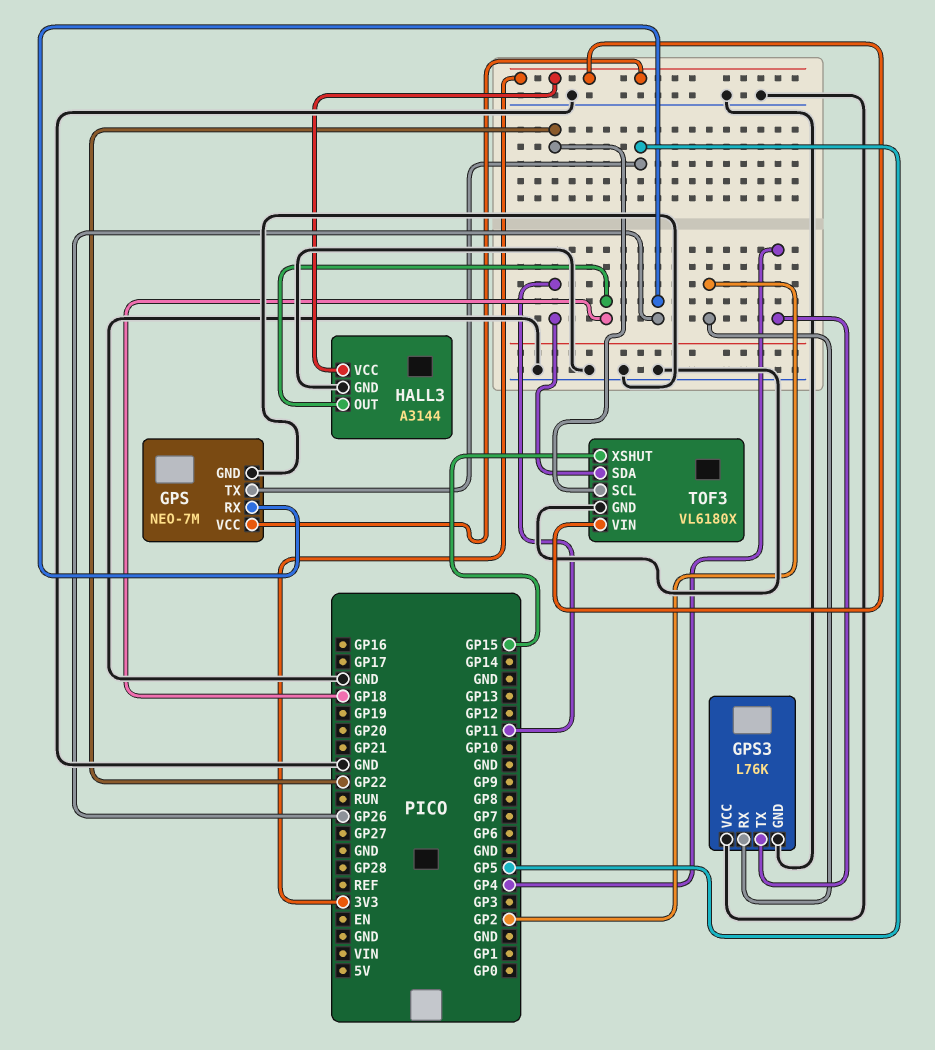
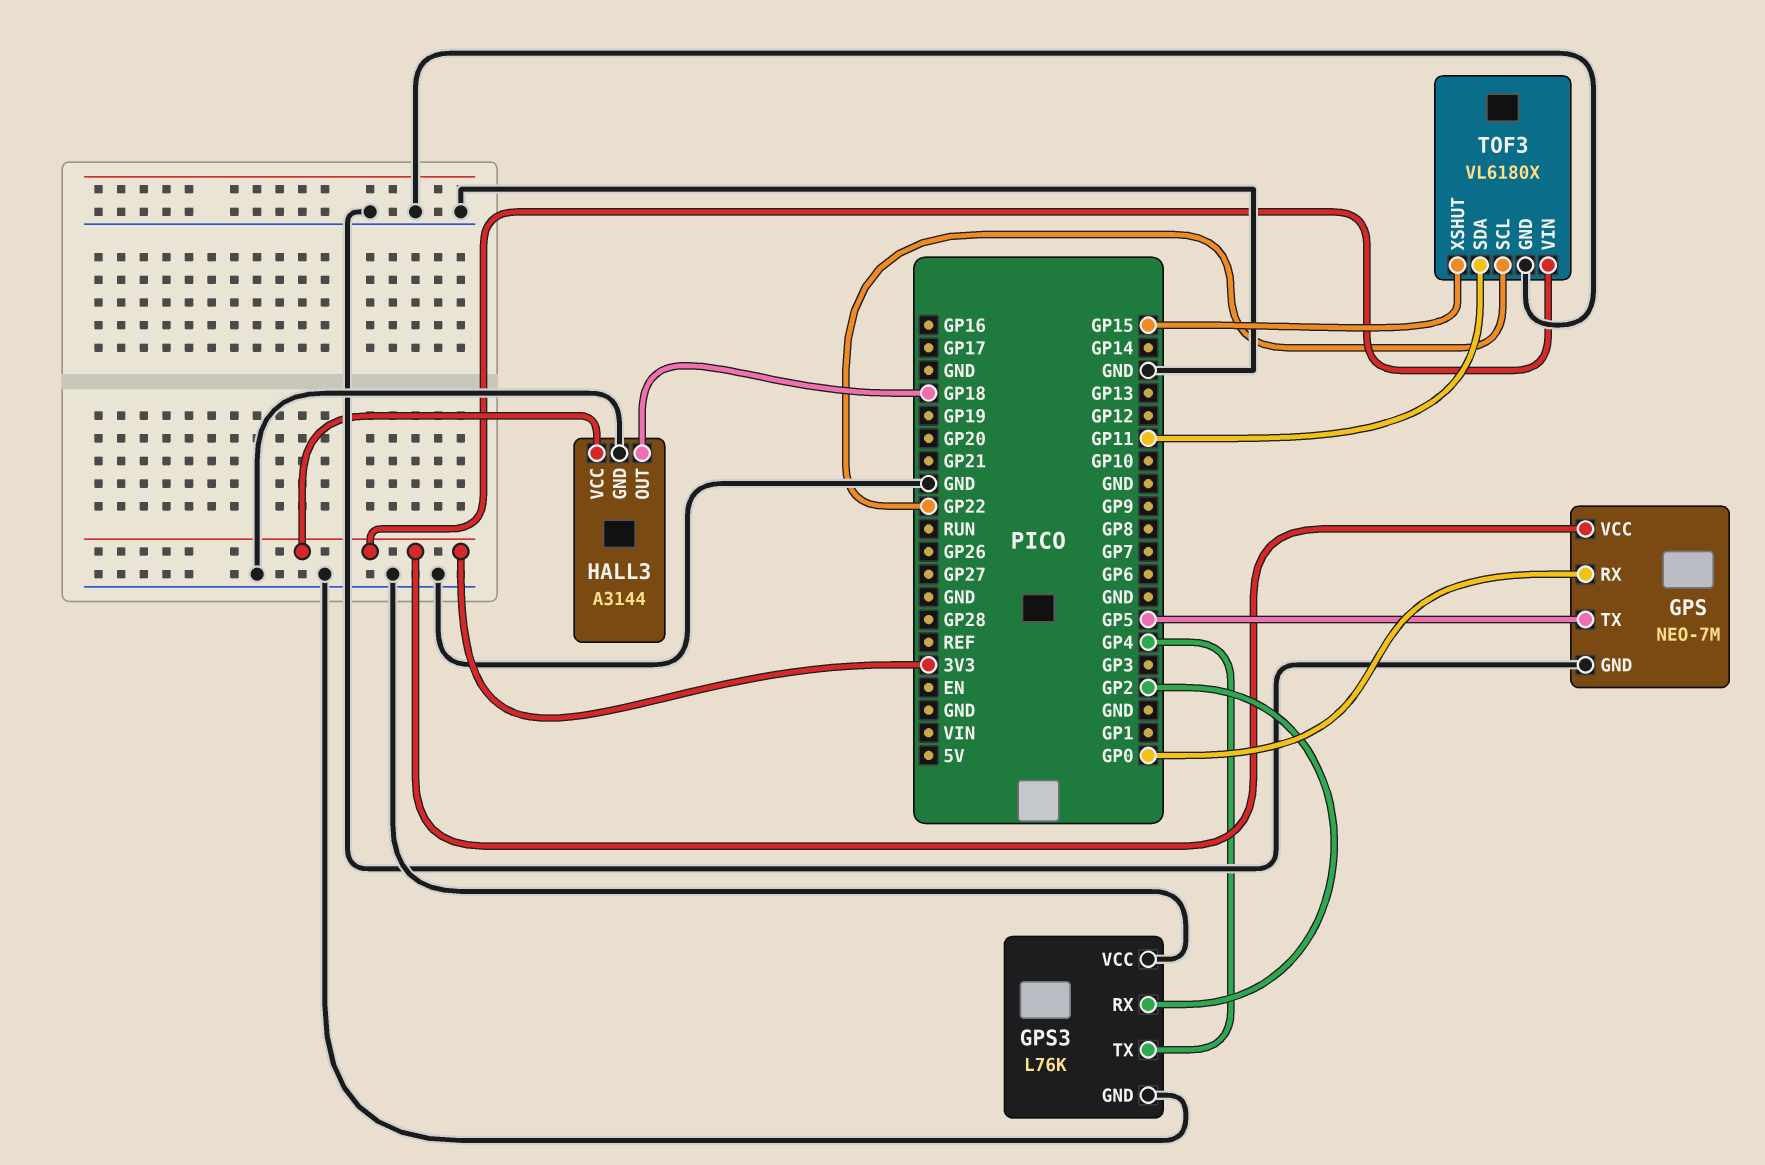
GPS pin RX: GP26 -> GP0

